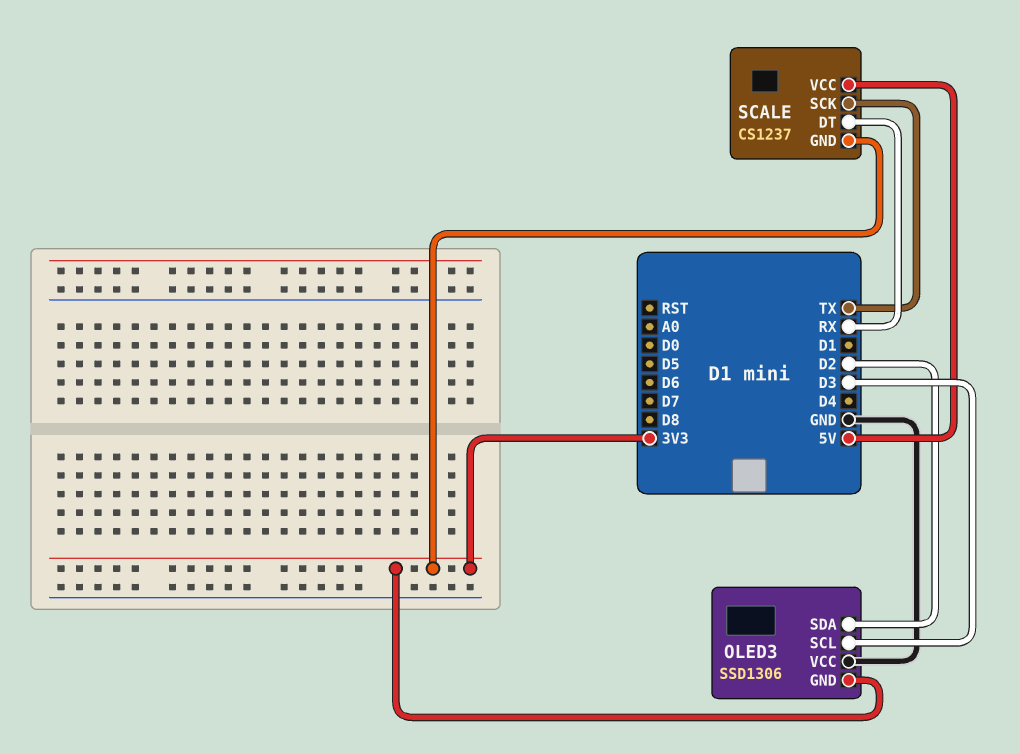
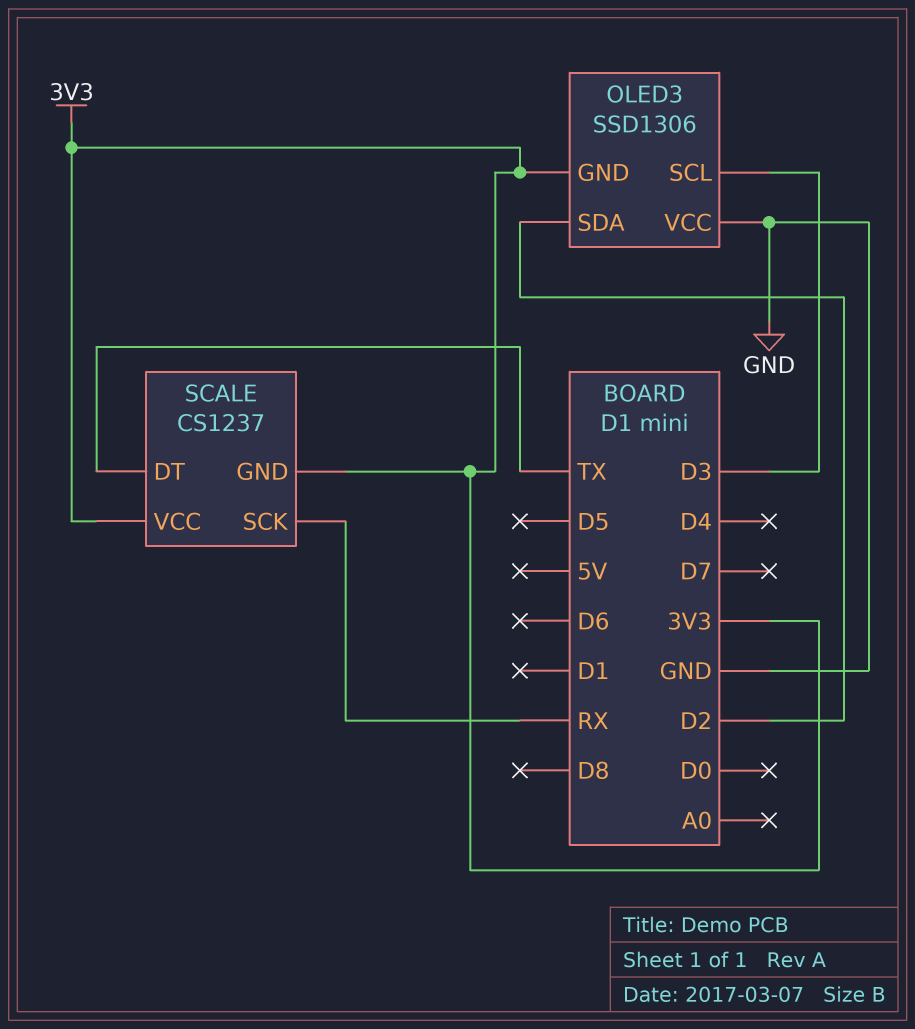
SCALE pin DT: RX -> TX
SCALE pin SCK: TX -> RX
SCALE pin VCC: 5V -> 3V3

